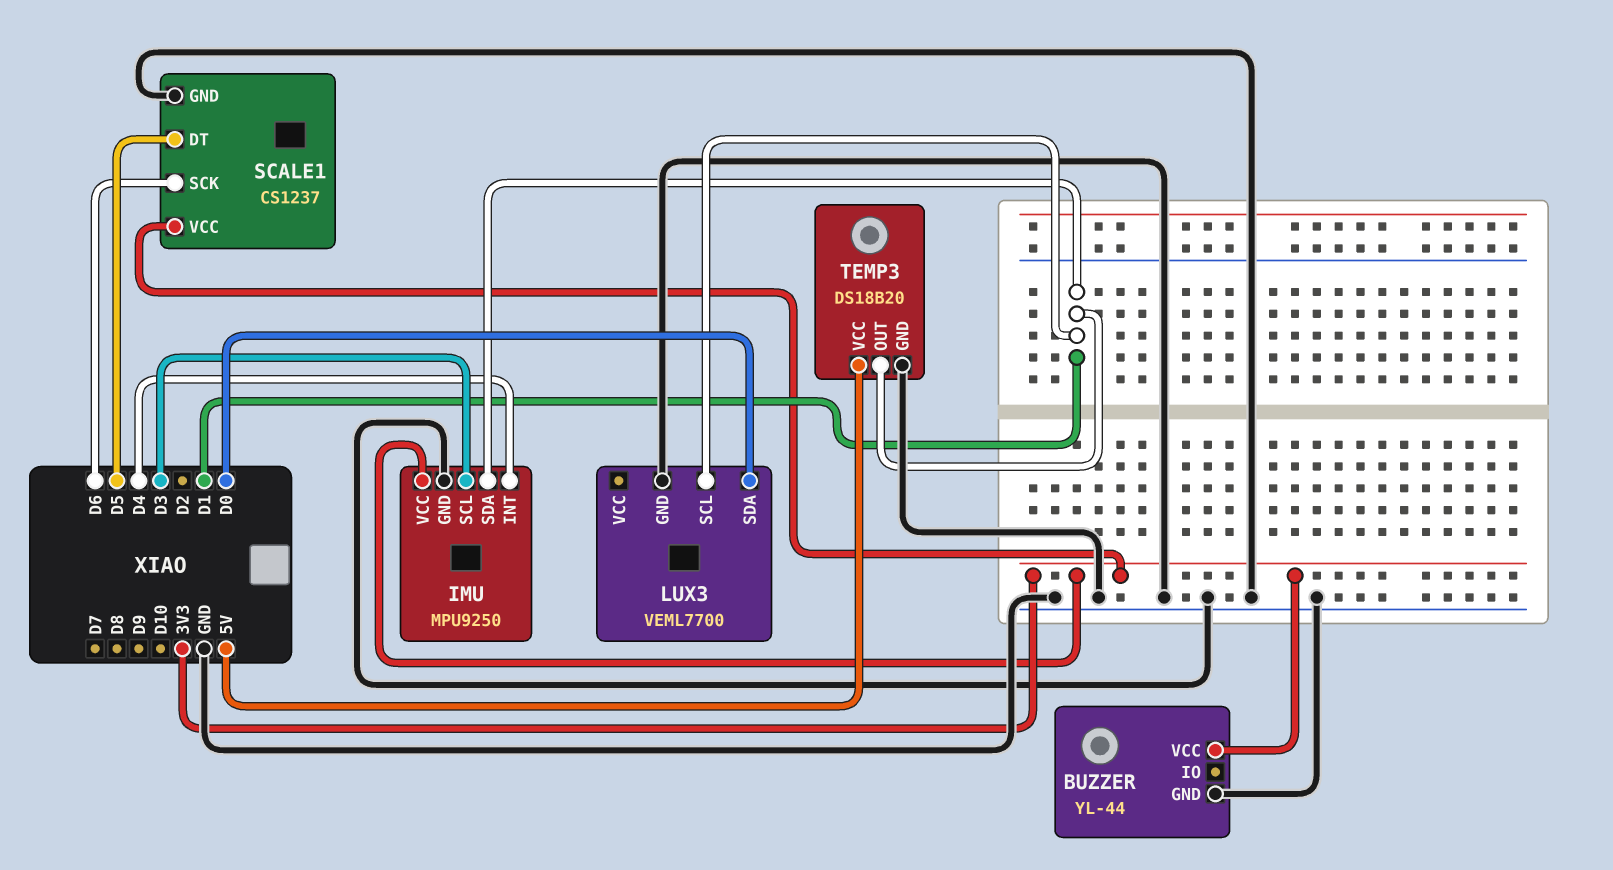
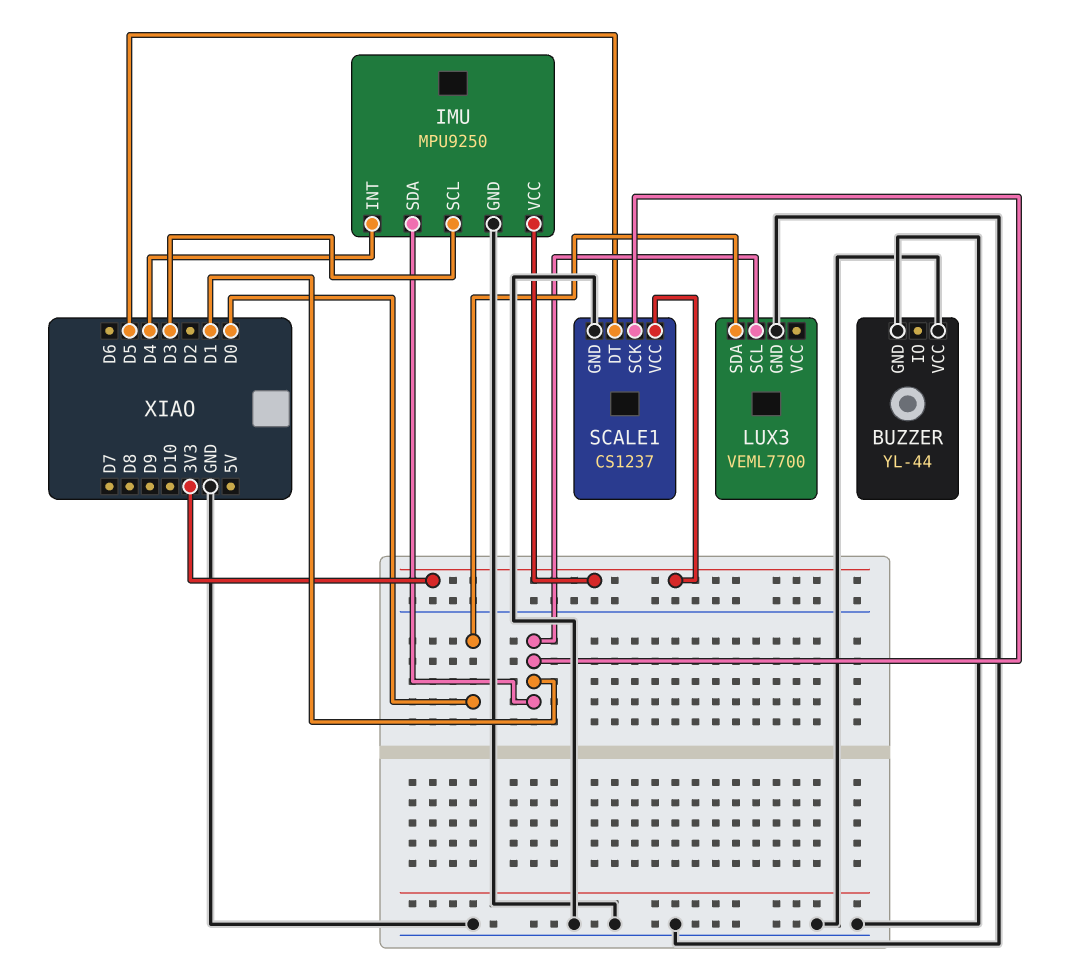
BUZZER pin VCC: 3V3 -> GND
SCALE1 pin SCK: D6 -> D1
TEMP3: DS18B20 -> none
TEMP3 pin GND: GND -> none
TEMP3 pin OUT: D1 -> none
TEMP3 pin VCC: 5V -> none

